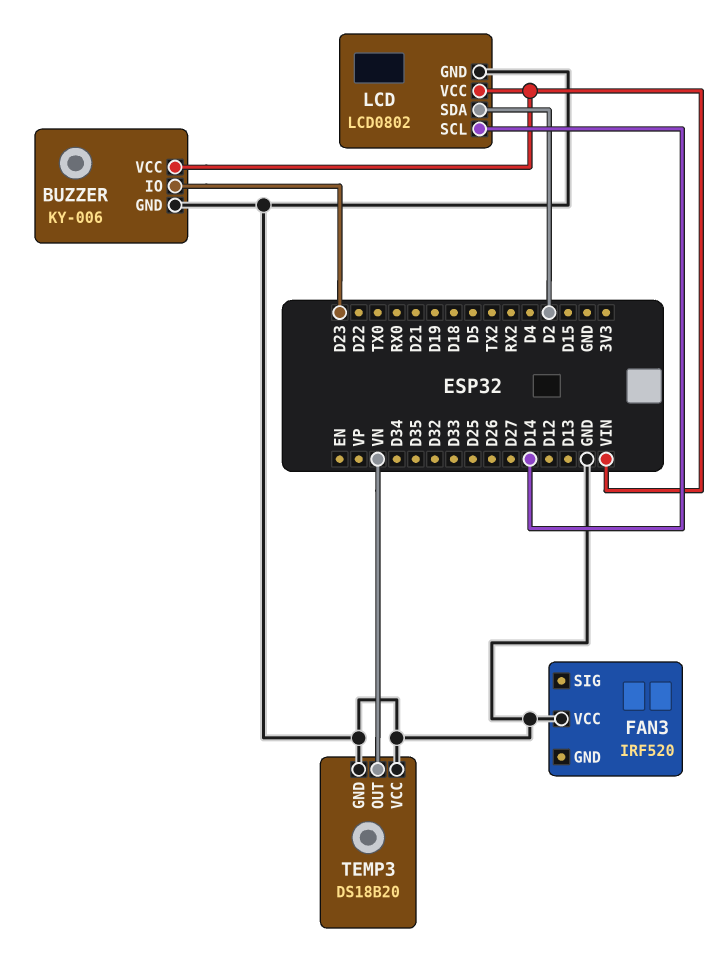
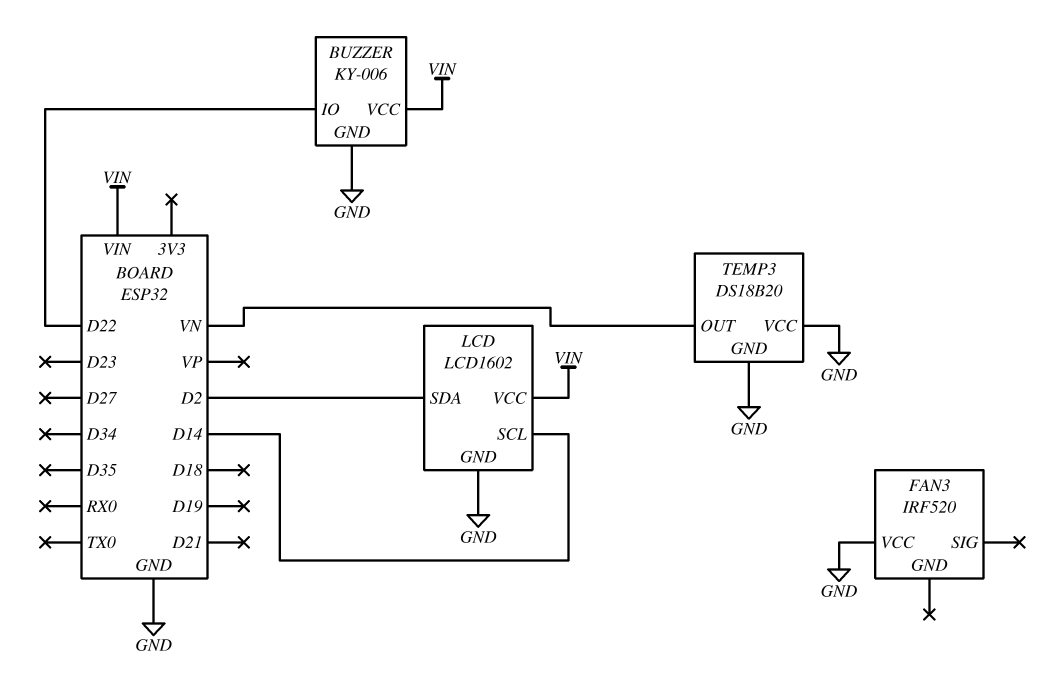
BUZZER pin IO: D23 -> D22
LCD: LCD0802 -> LCD1602

